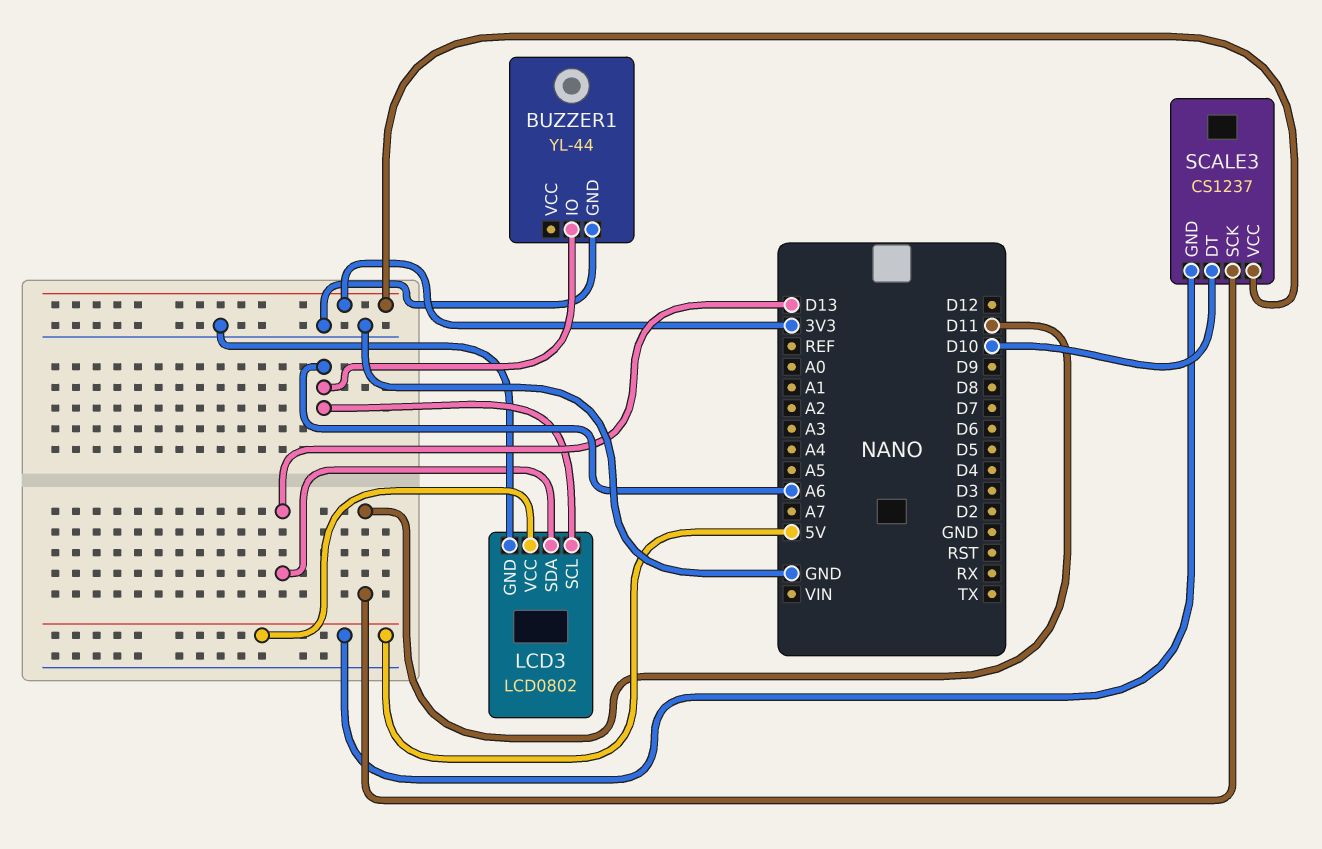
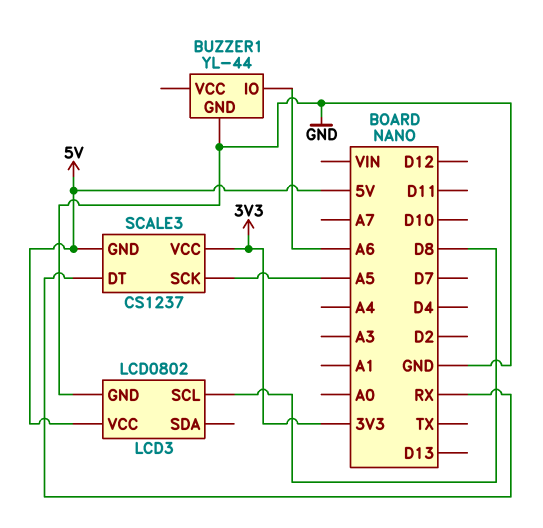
LCD3 pin SCL: A6 -> D8
LCD3 pin SDA: D13 -> none
SCALE3 pin DT: D10 -> RX
SCALE3 pin SCK: D11 -> A5

